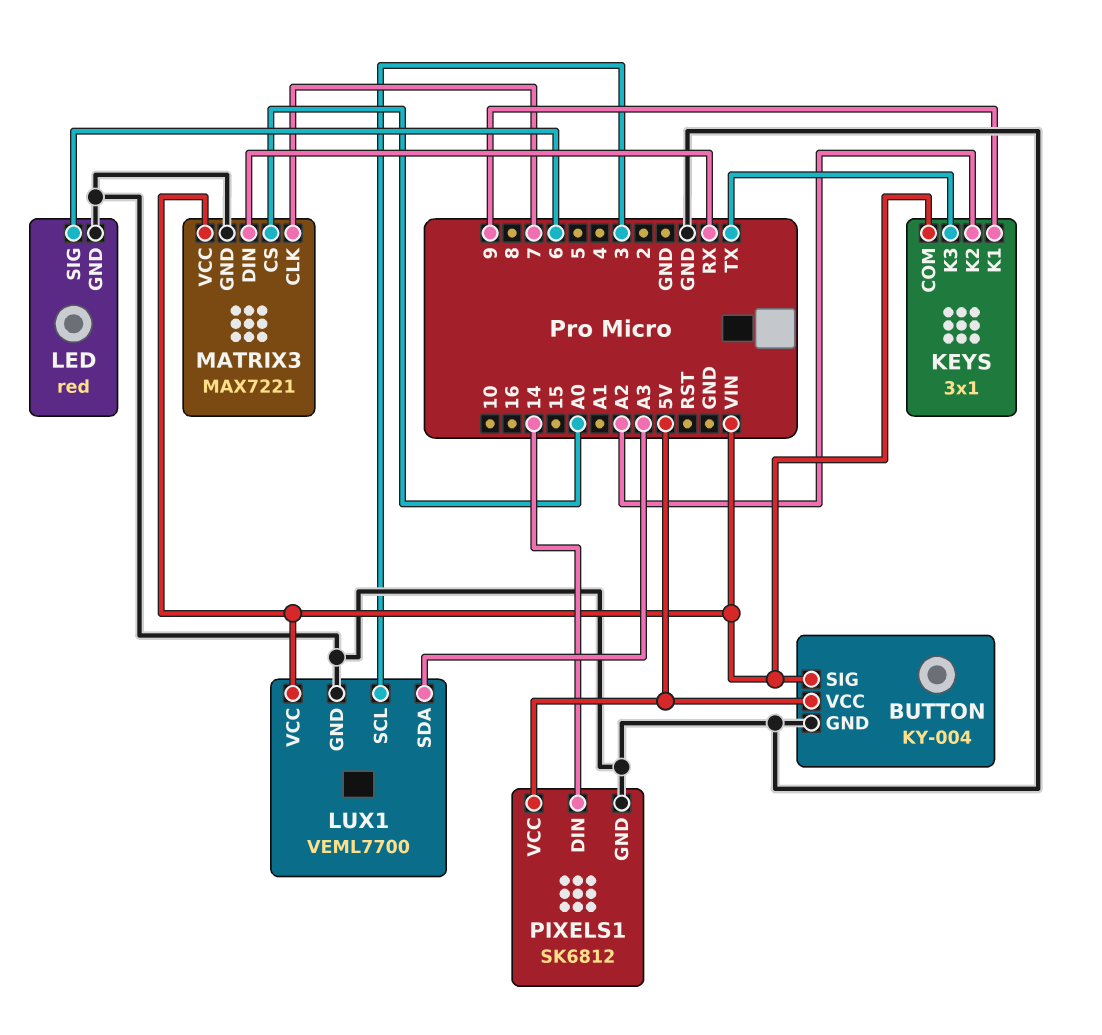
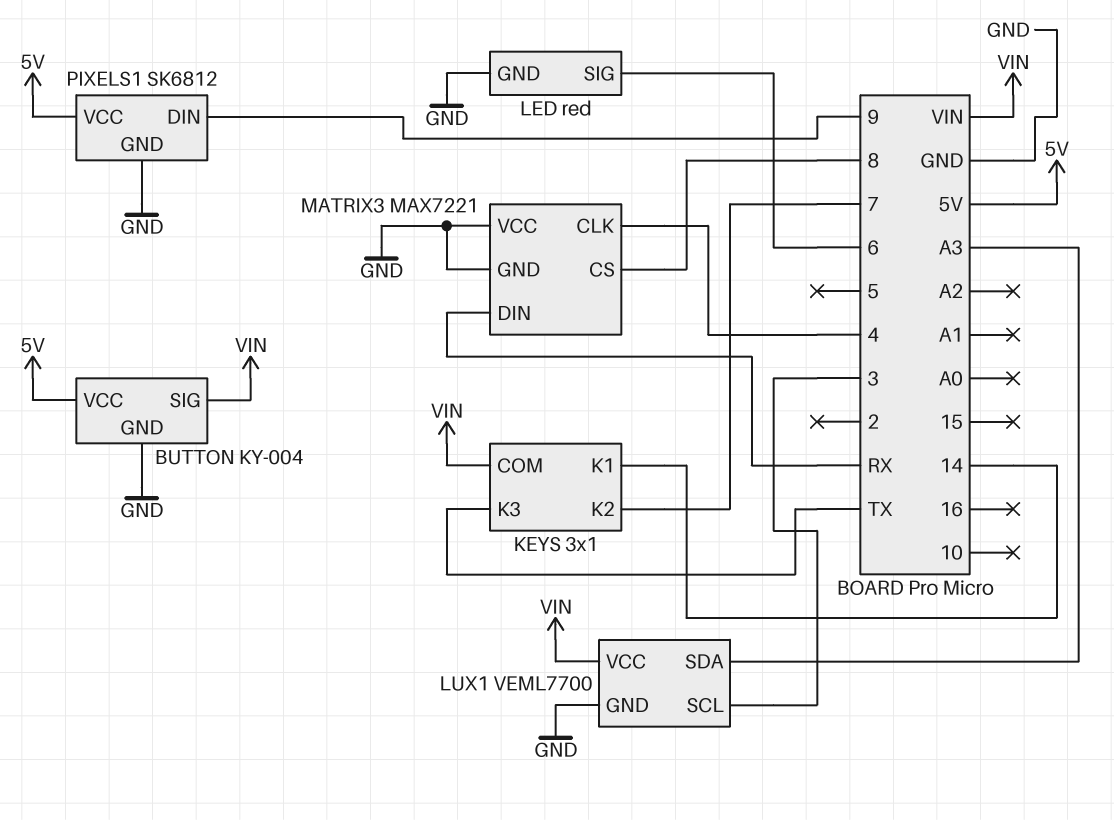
KEYS pin K1: 9 -> 14
KEYS pin K2: A2 -> 7
MATRIX3 pin CLK: 7 -> 4
MATRIX3 pin CS: A0 -> 8
MATRIX3 pin VCC: VIN -> GND
PIXELS1 pin DIN: 14 -> 9

